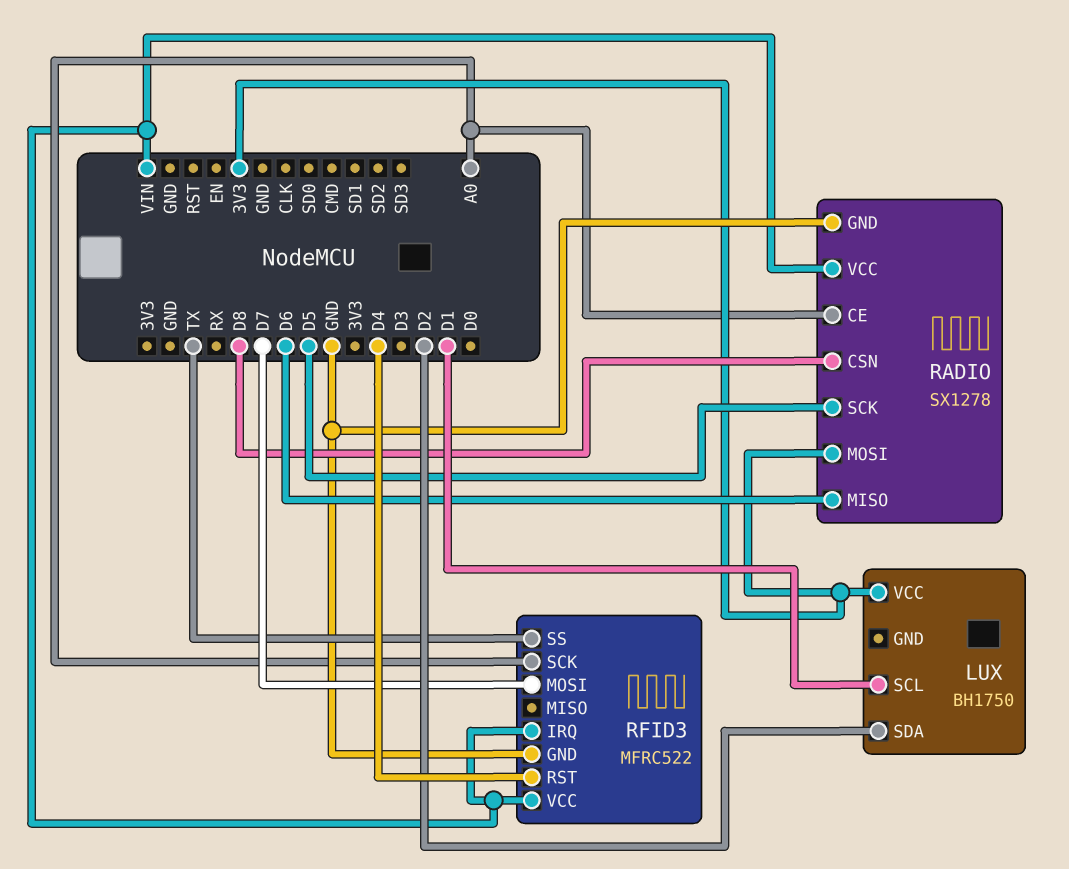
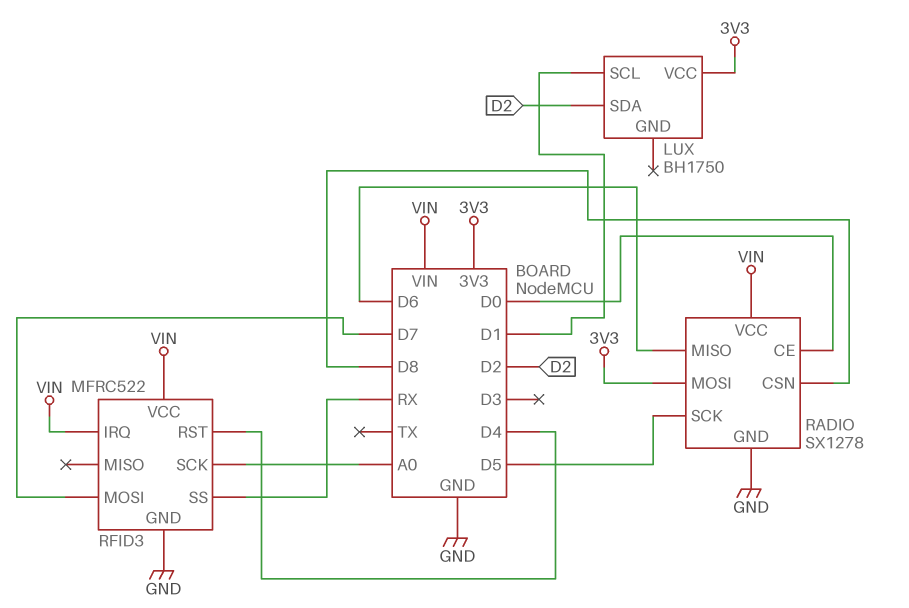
RADIO pin CE: A0 -> D0
RFID3 pin SS: TX -> RX

